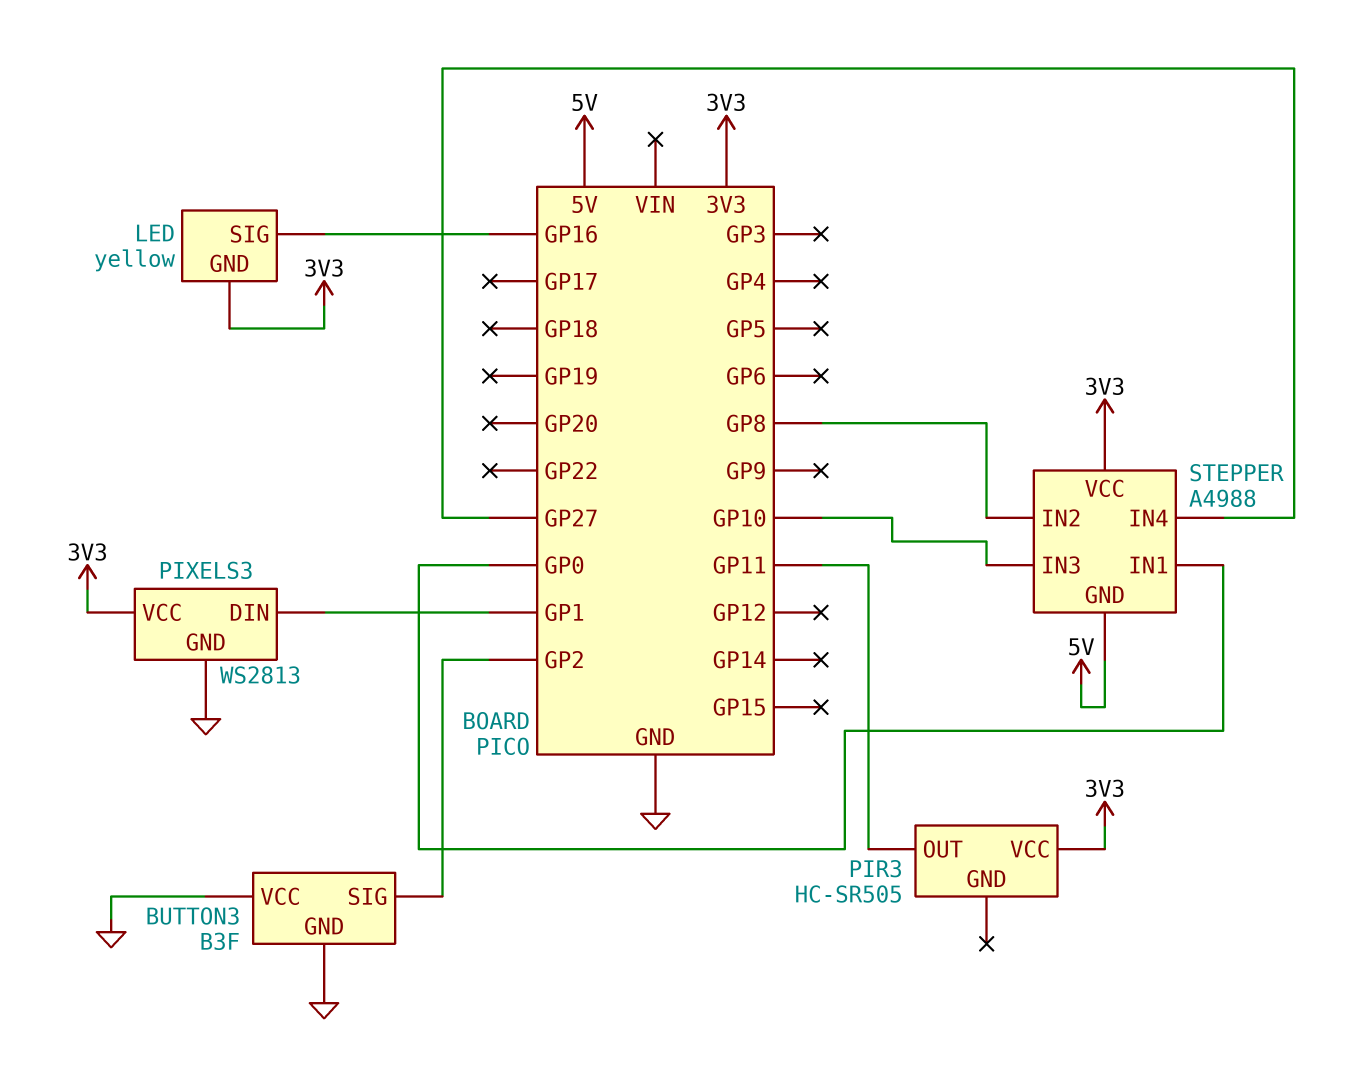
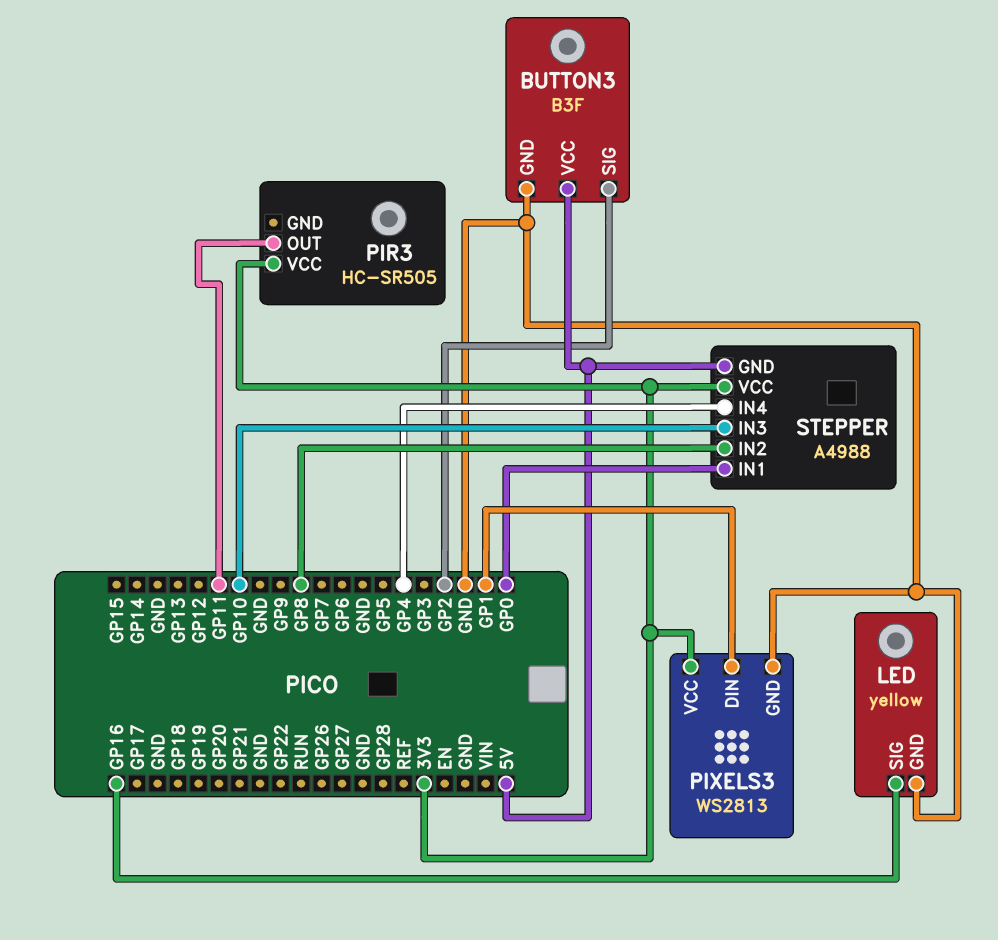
BUTTON3 pin VCC: GND -> 5V
LED pin GND: 3V3 -> GND
STEPPER pin IN4: GP27 -> GP4

